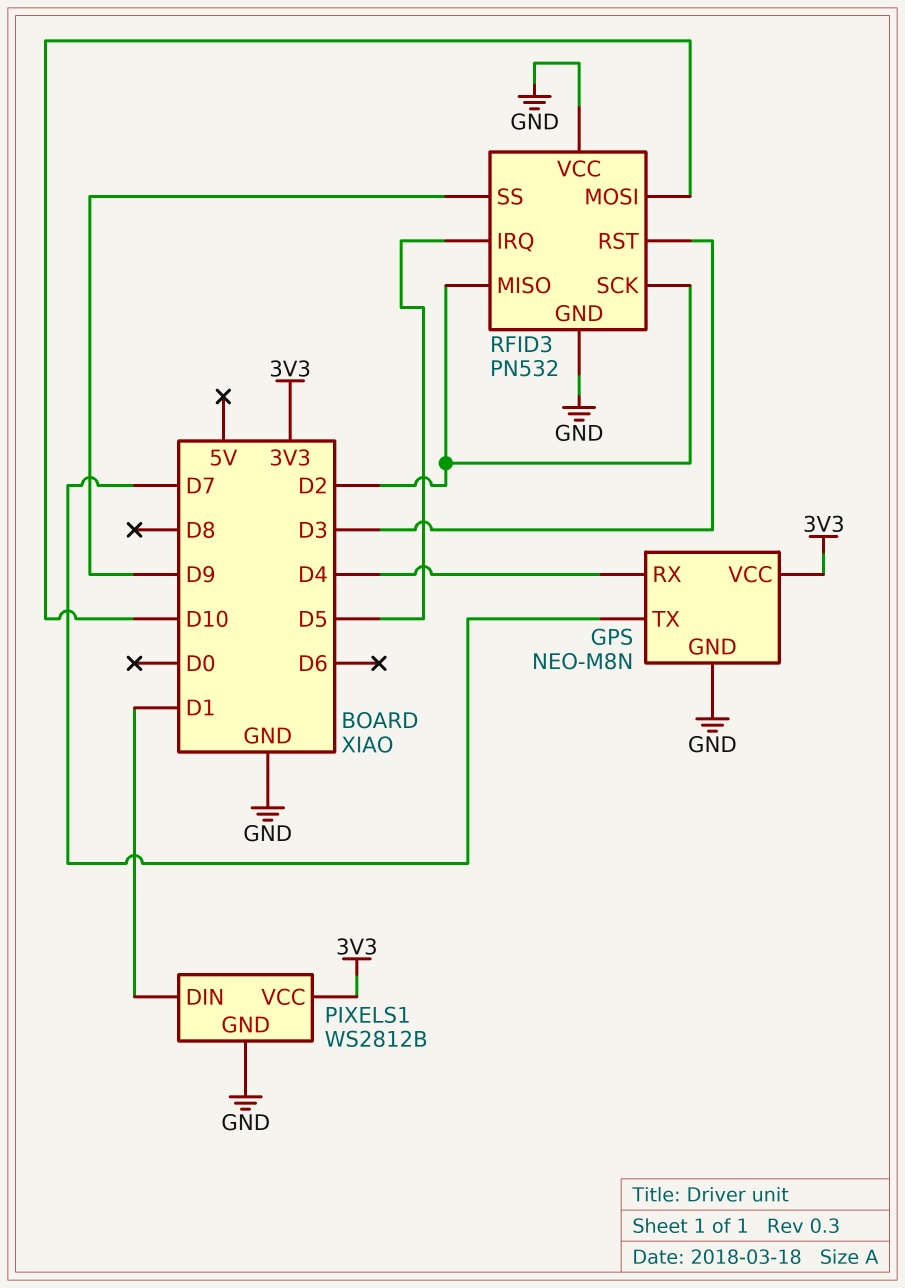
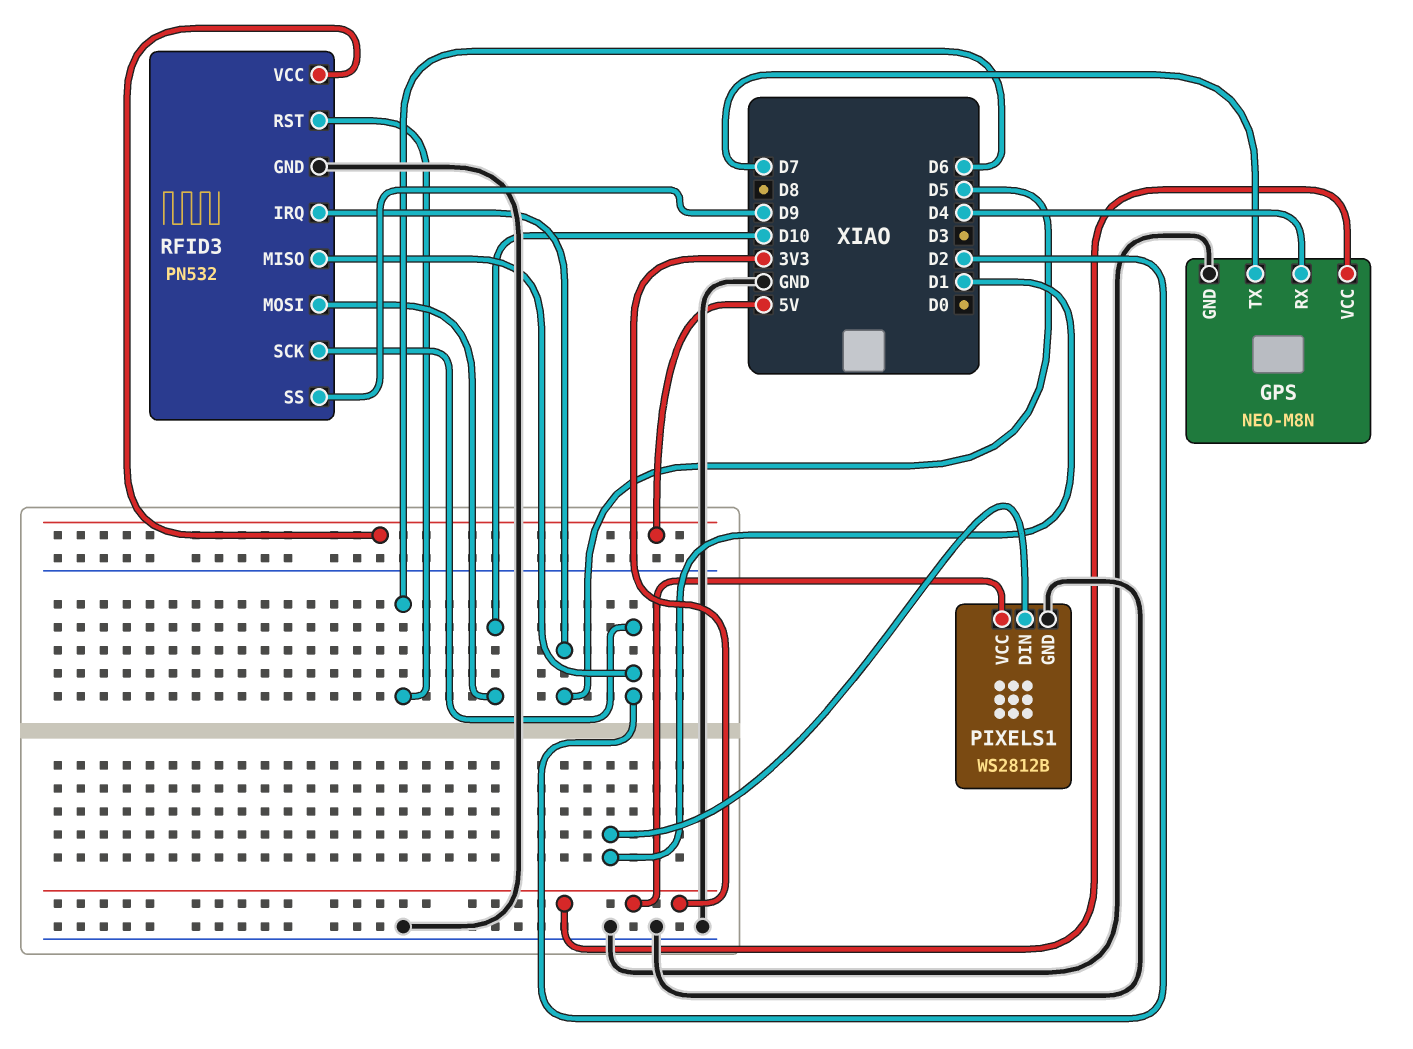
RFID3 pin RST: D3 -> D6
RFID3 pin VCC: GND -> 5V

